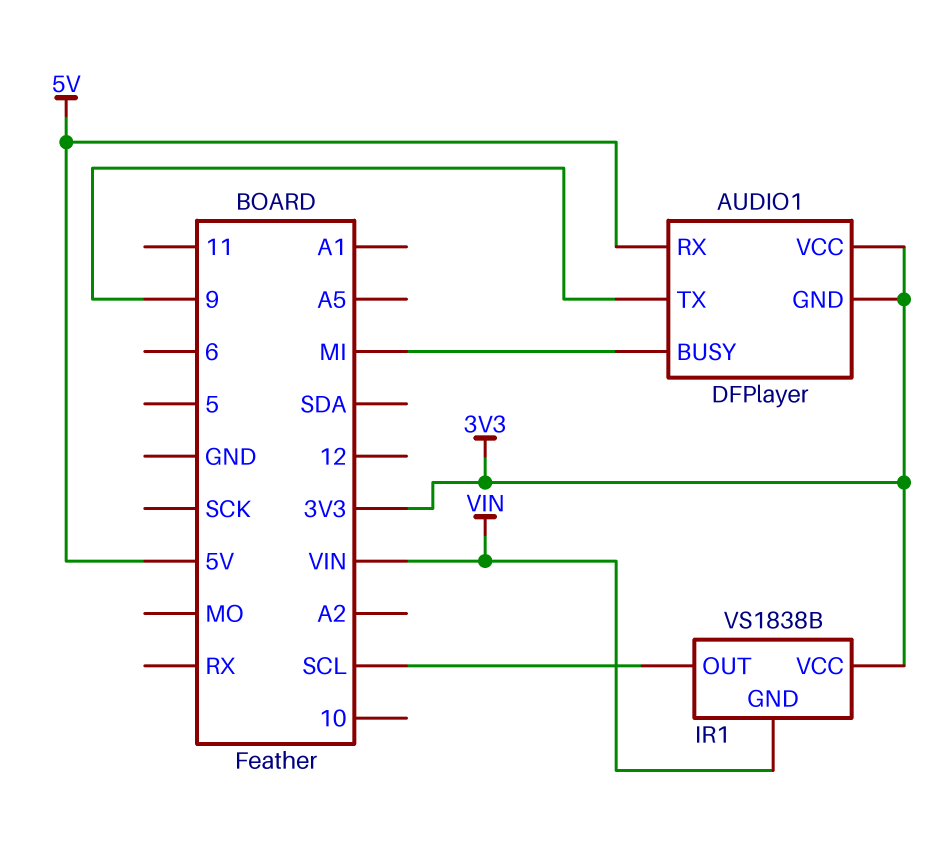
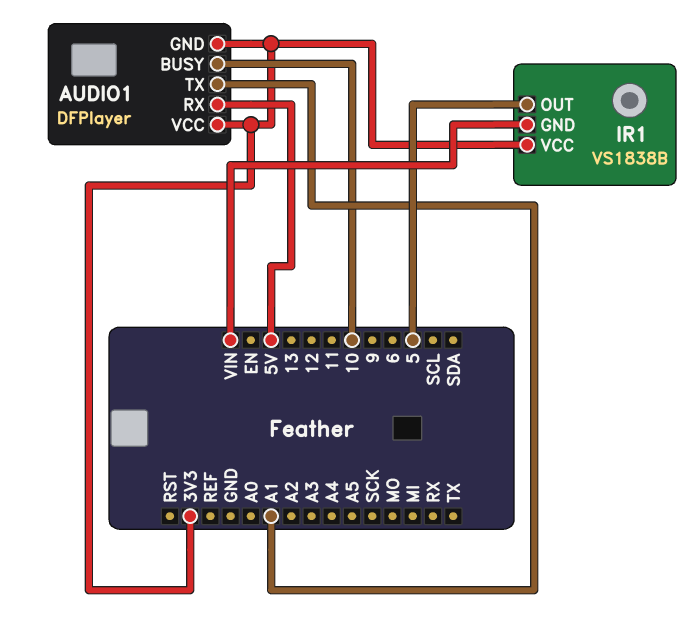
AUDIO1 pin BUSY: MI -> 10
AUDIO1 pin TX: 9 -> A1
IR1 pin OUT: SCL -> 5

